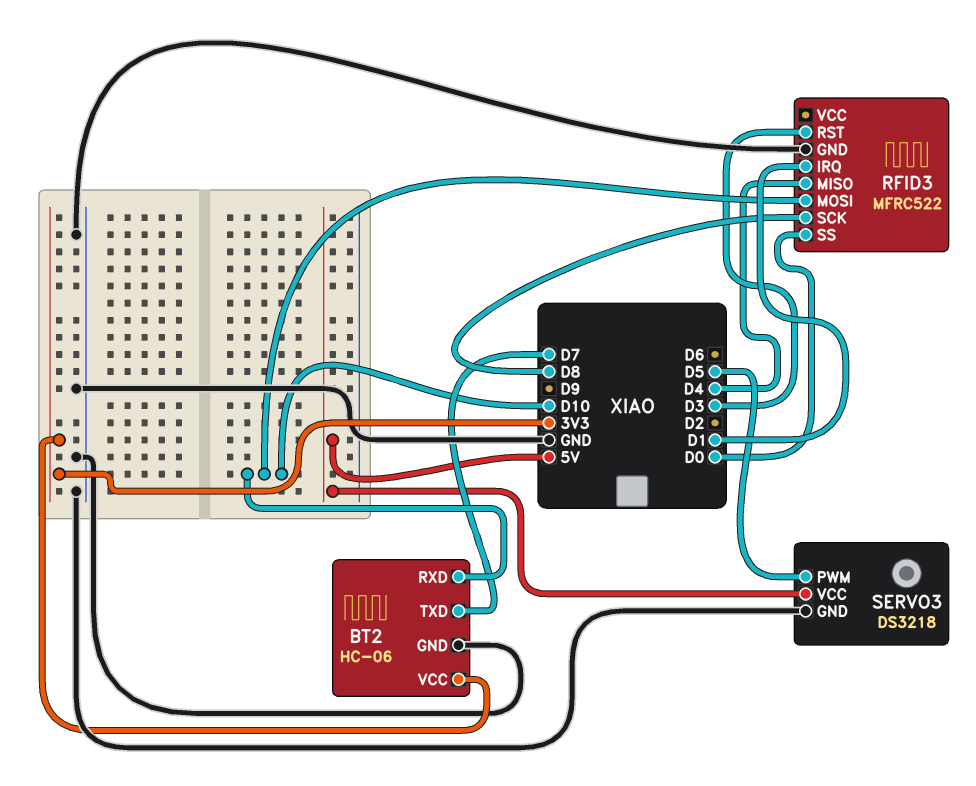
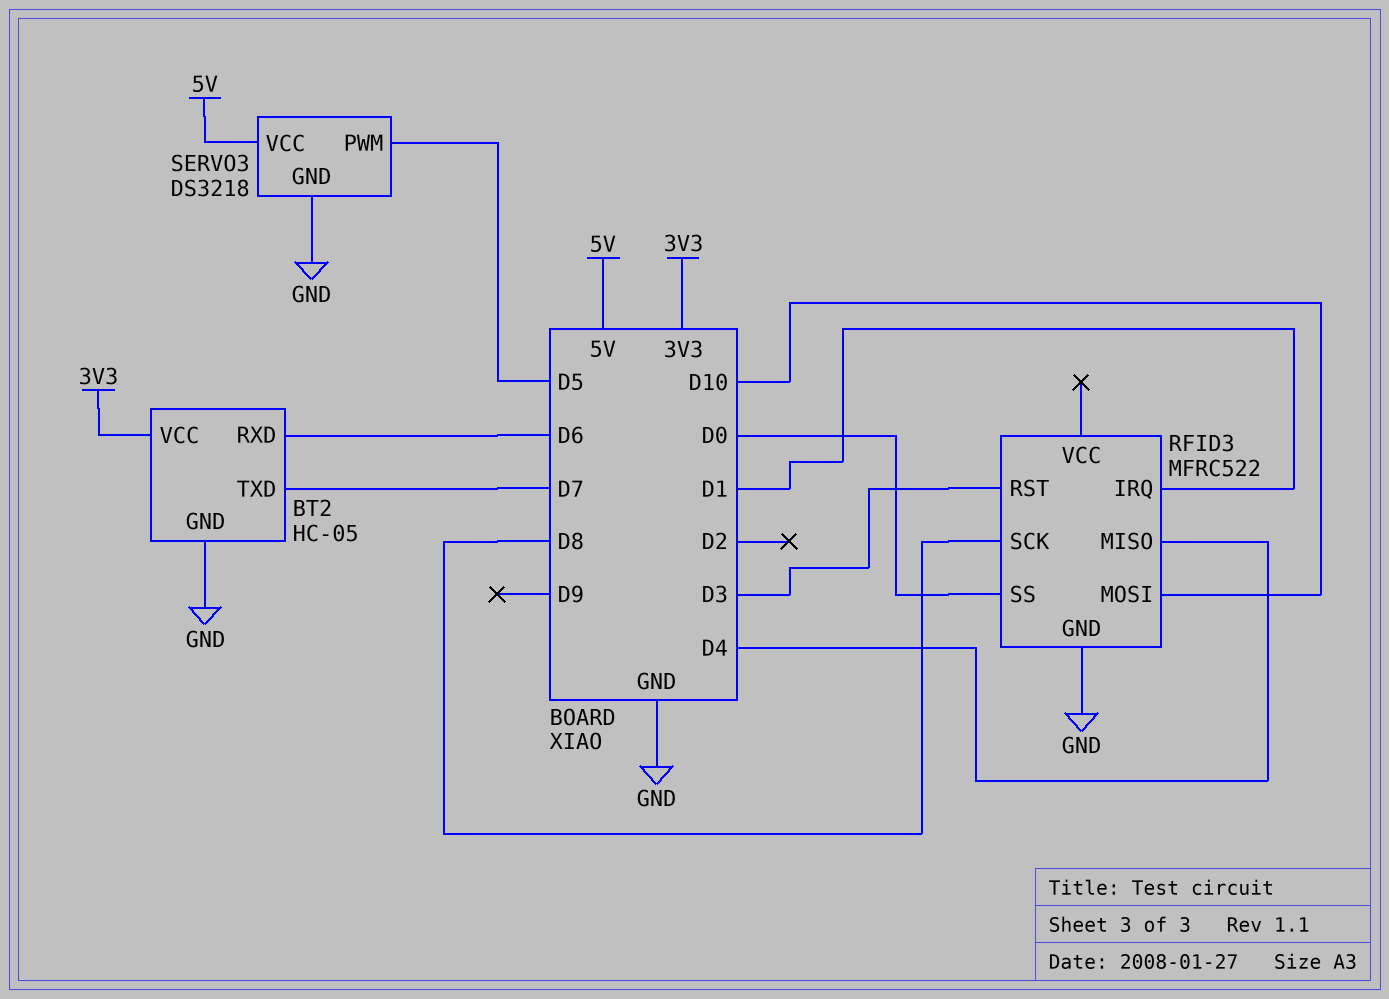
BT2: HC-06 -> HC-05
BT2 pin RXD: D10 -> D6

